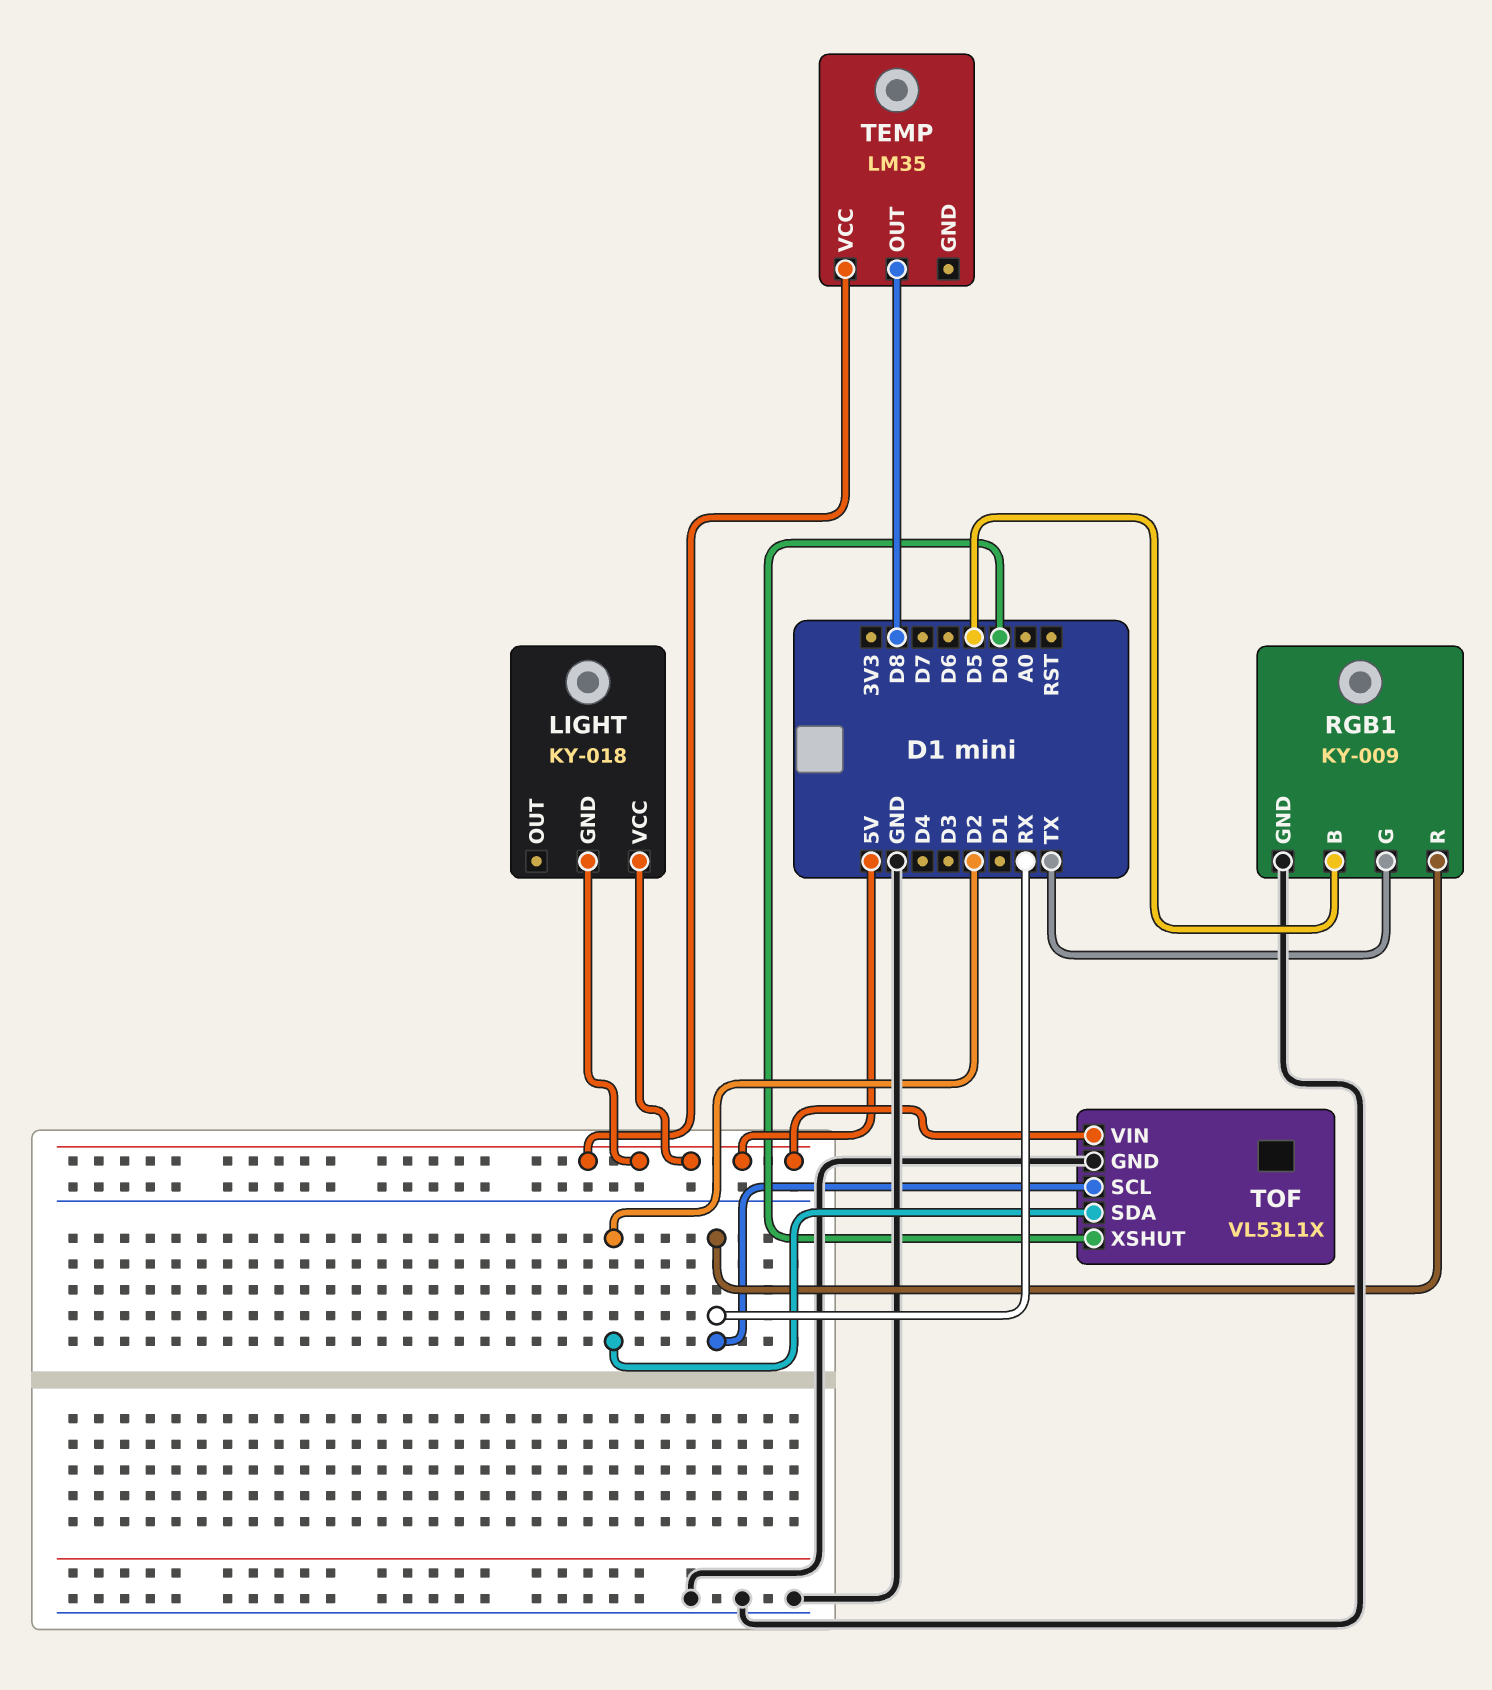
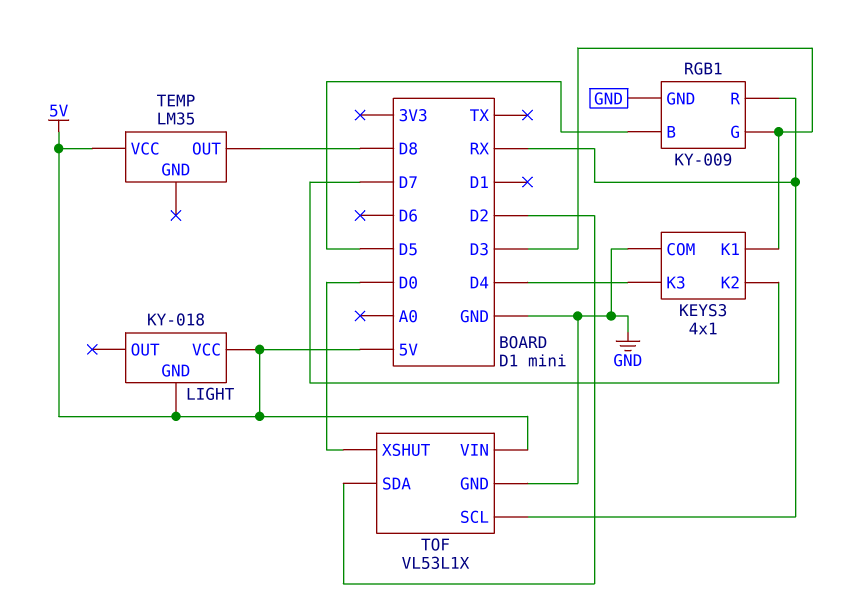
KEYS3: none -> 4x1
KEYS3 pin COM: none -> GND
KEYS3 pin K1: none -> D3
KEYS3 pin K2: none -> D7
KEYS3 pin K3: none -> D4
RGB1 pin G: TX -> D3

